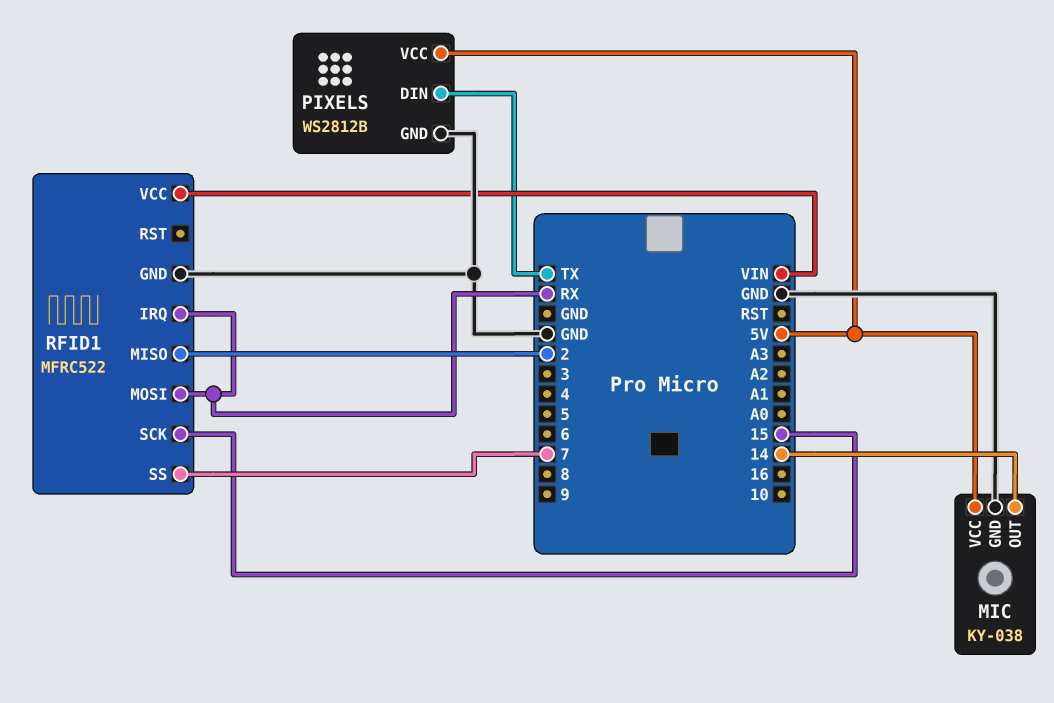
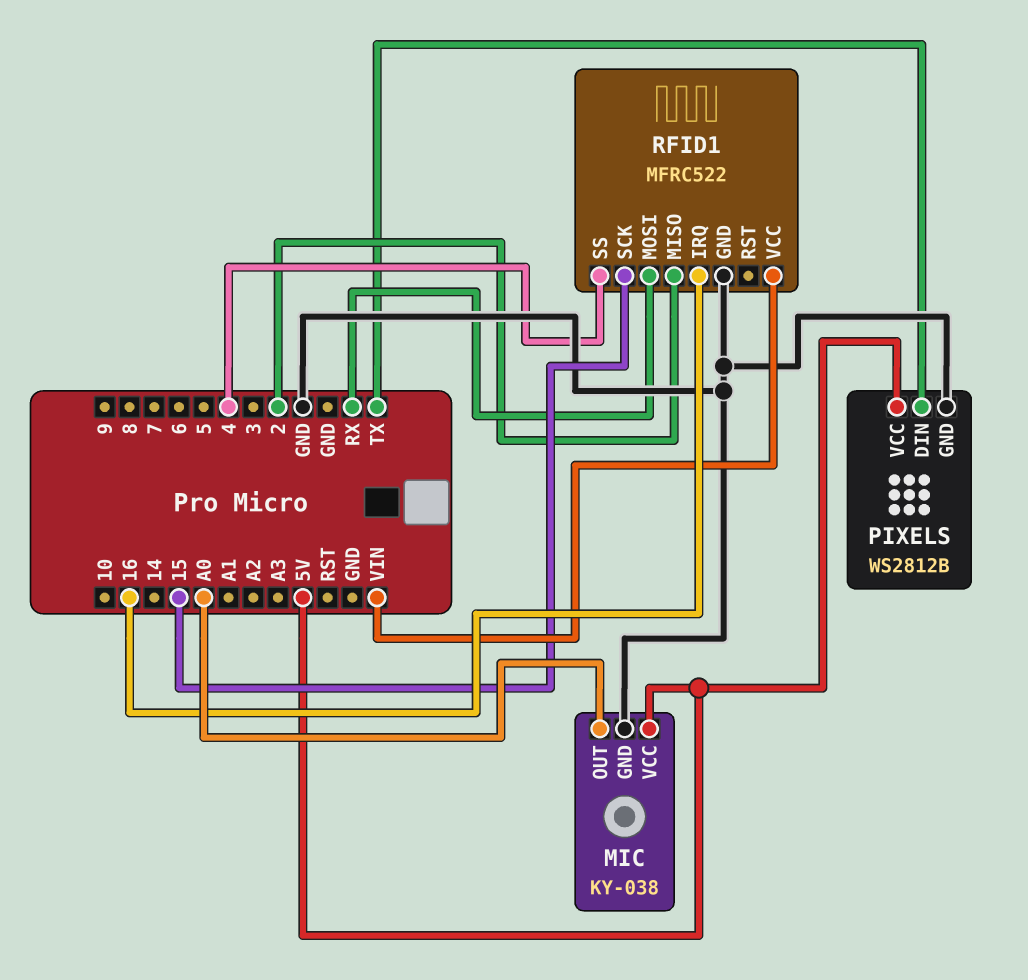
MIC pin OUT: 14 -> A0
RFID1 pin IRQ: RX -> 16
RFID1 pin SS: 7 -> 4

